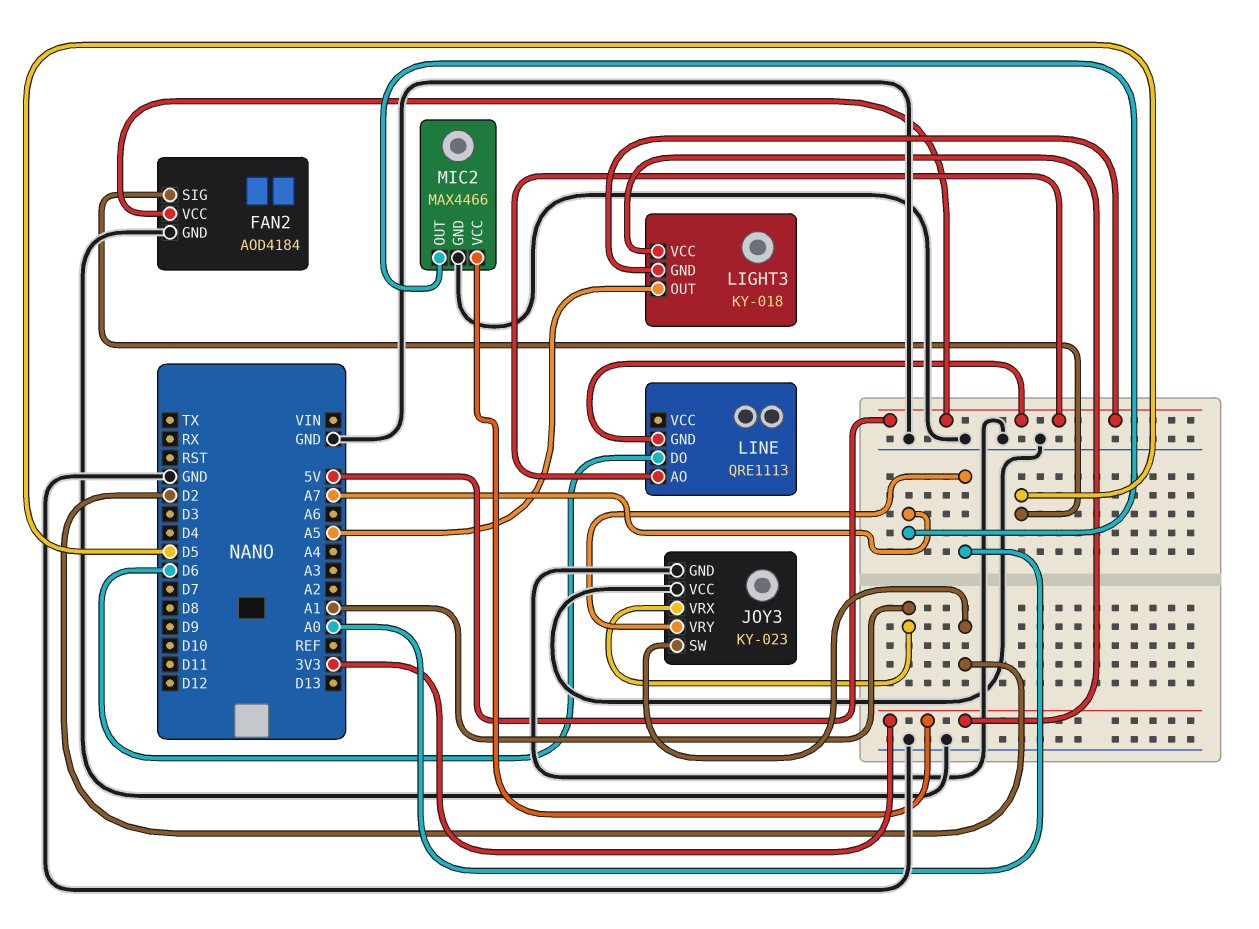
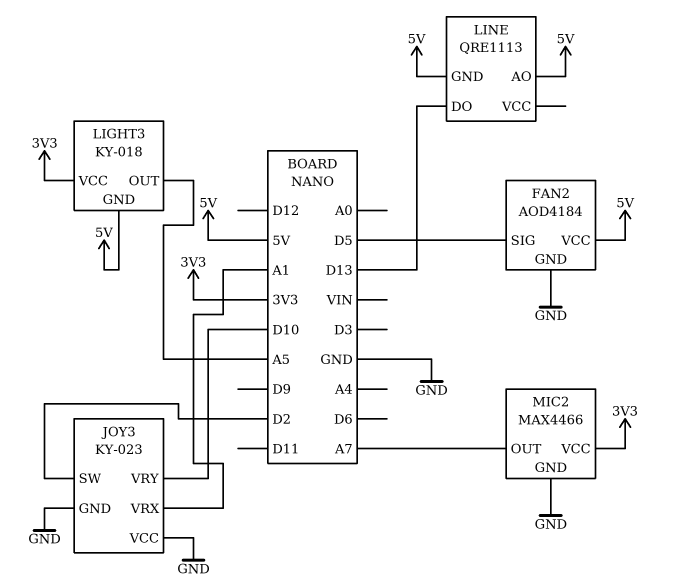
JOY3 pin VRY: A0 -> D10
LINE pin DO: D6 -> D13

